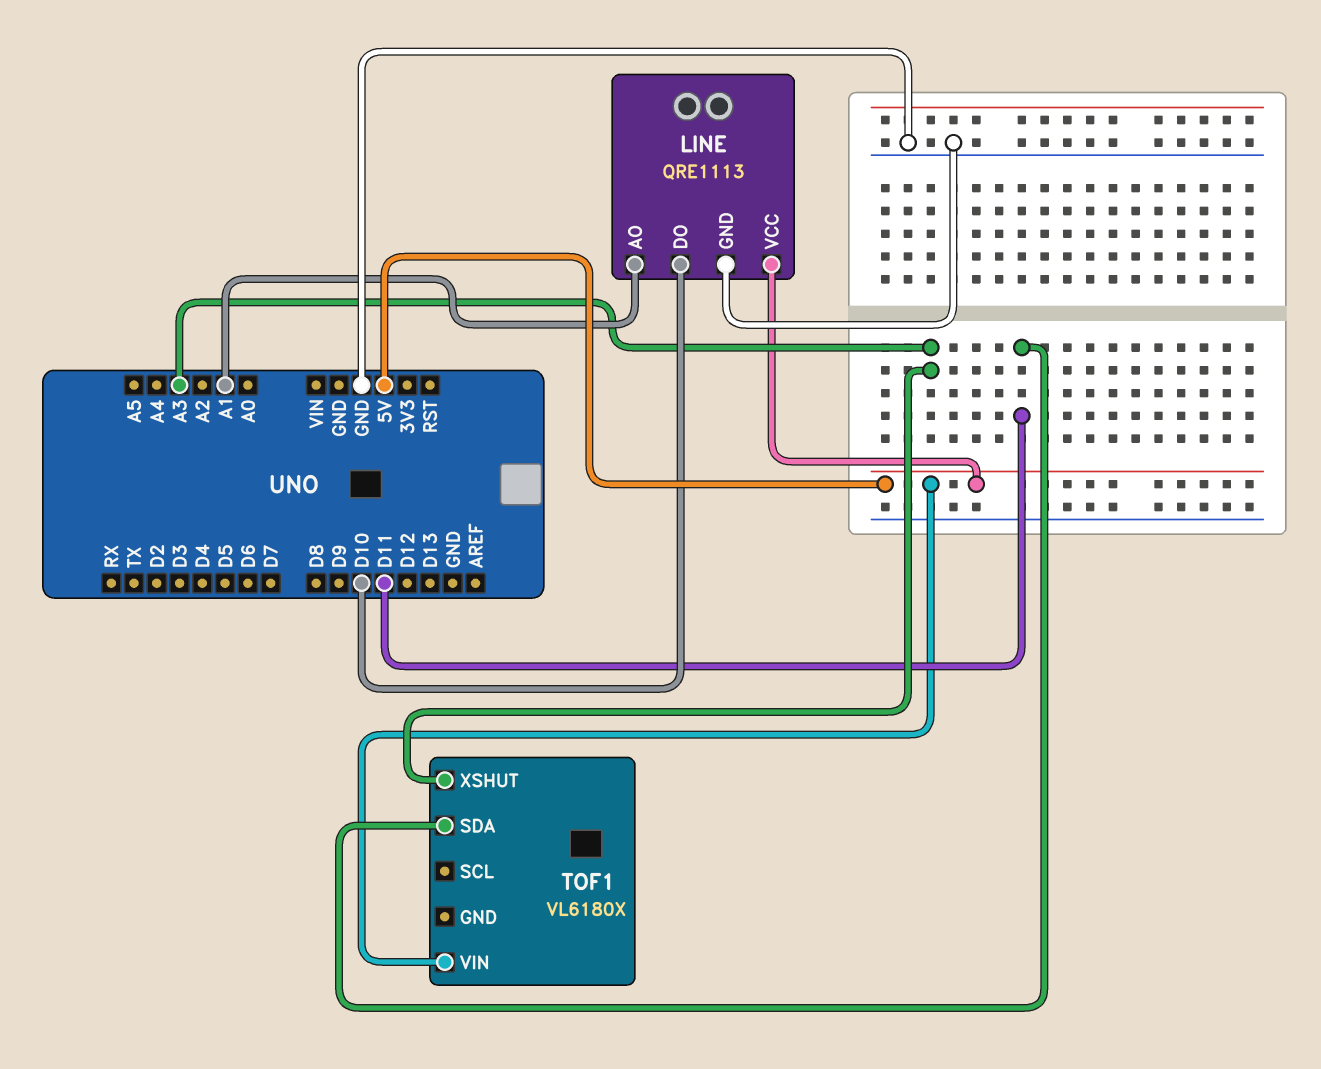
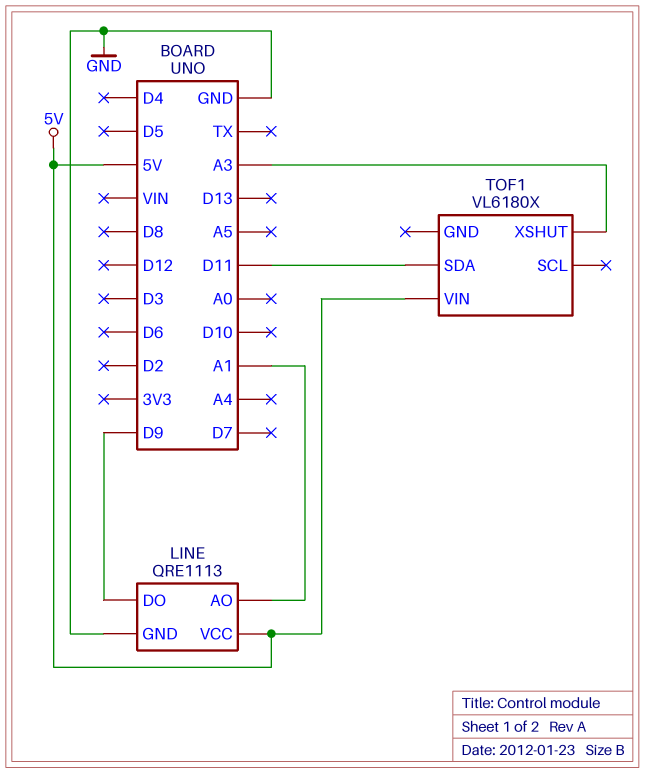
LINE pin DO: D10 -> D9

